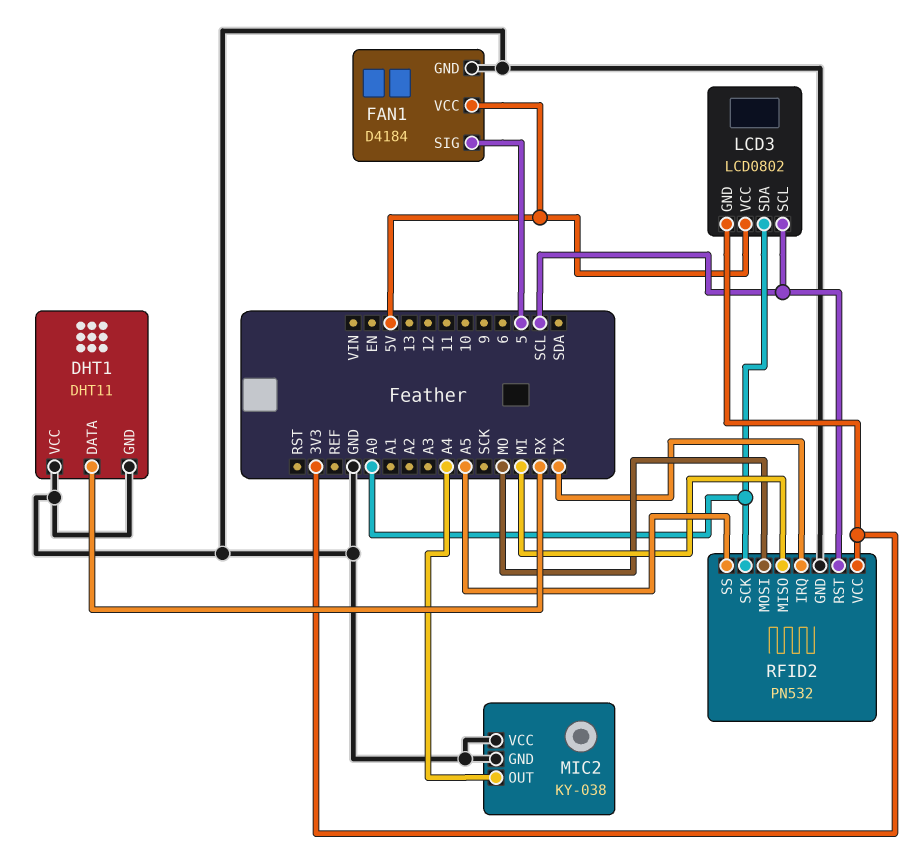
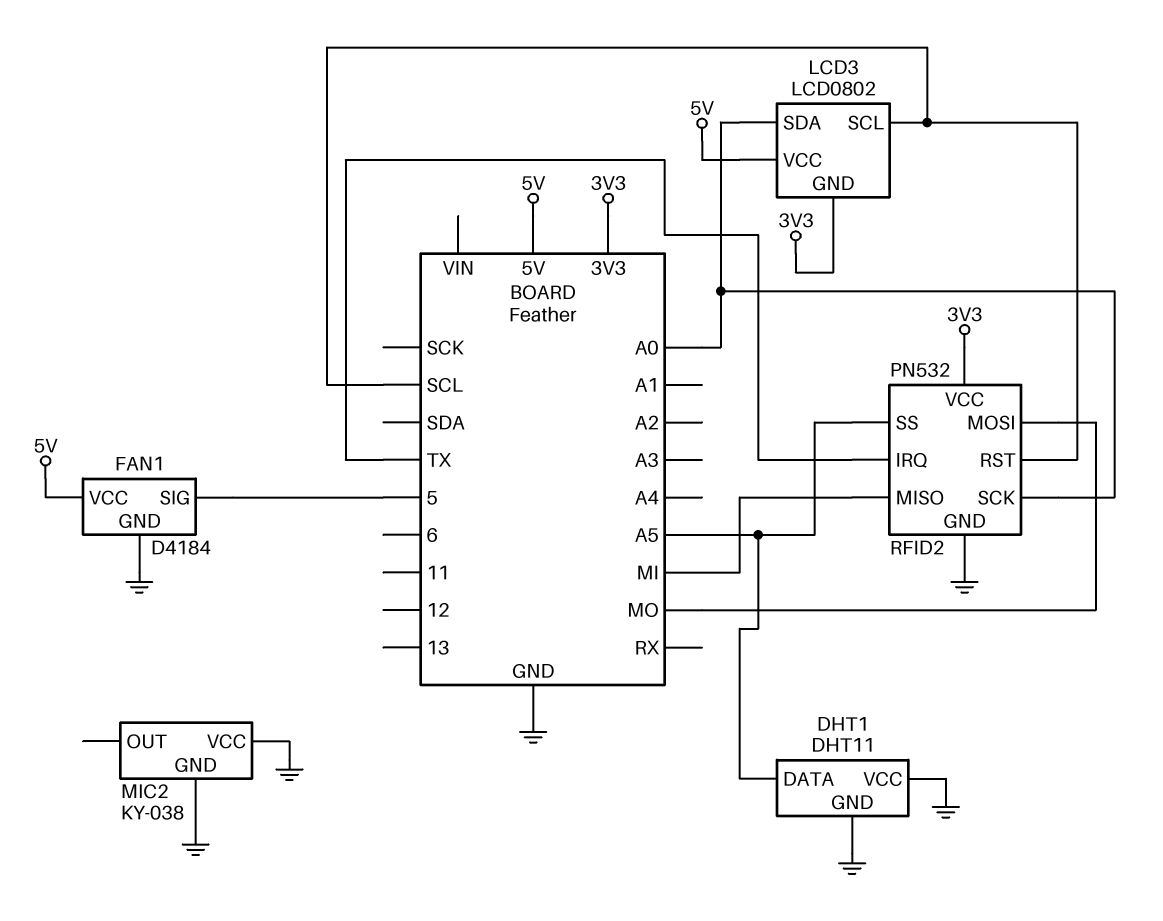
DHT1 pin DATA: RX -> A5
MIC2 pin OUT: A4 -> none

